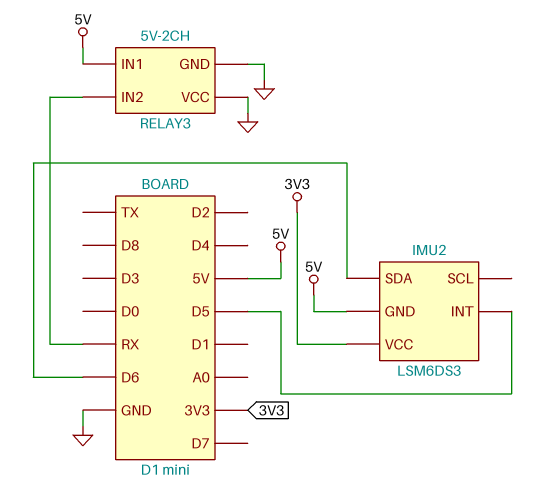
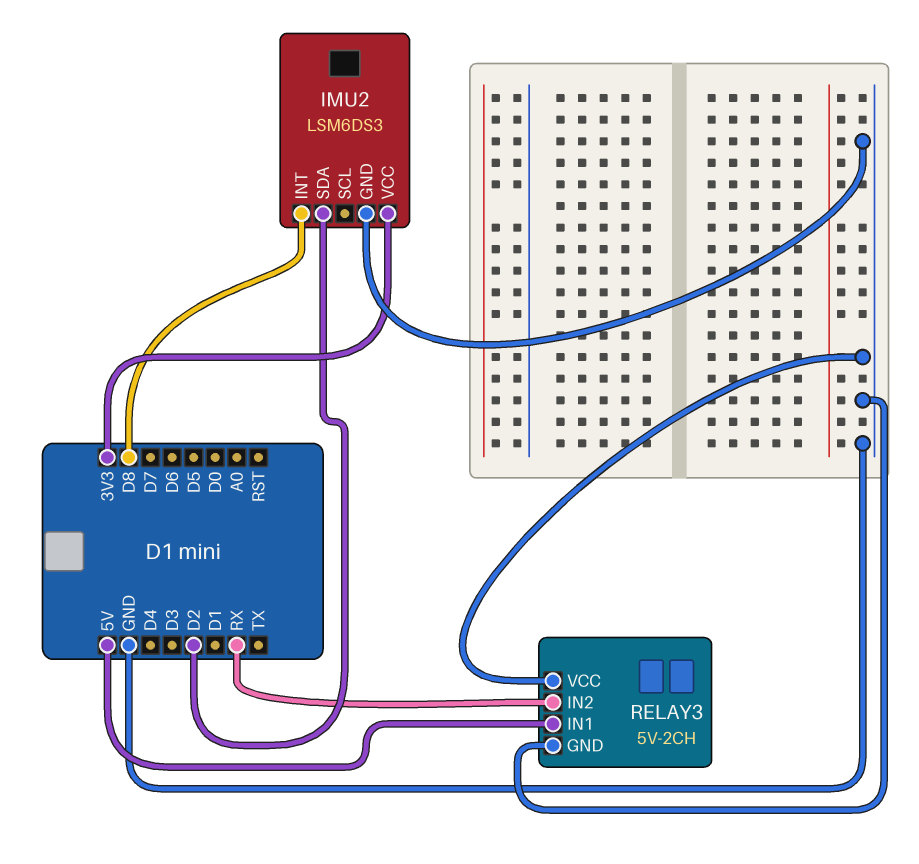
IMU2 pin GND: 5V -> GND
IMU2 pin INT: D5 -> D8
IMU2 pin SDA: D6 -> D2

